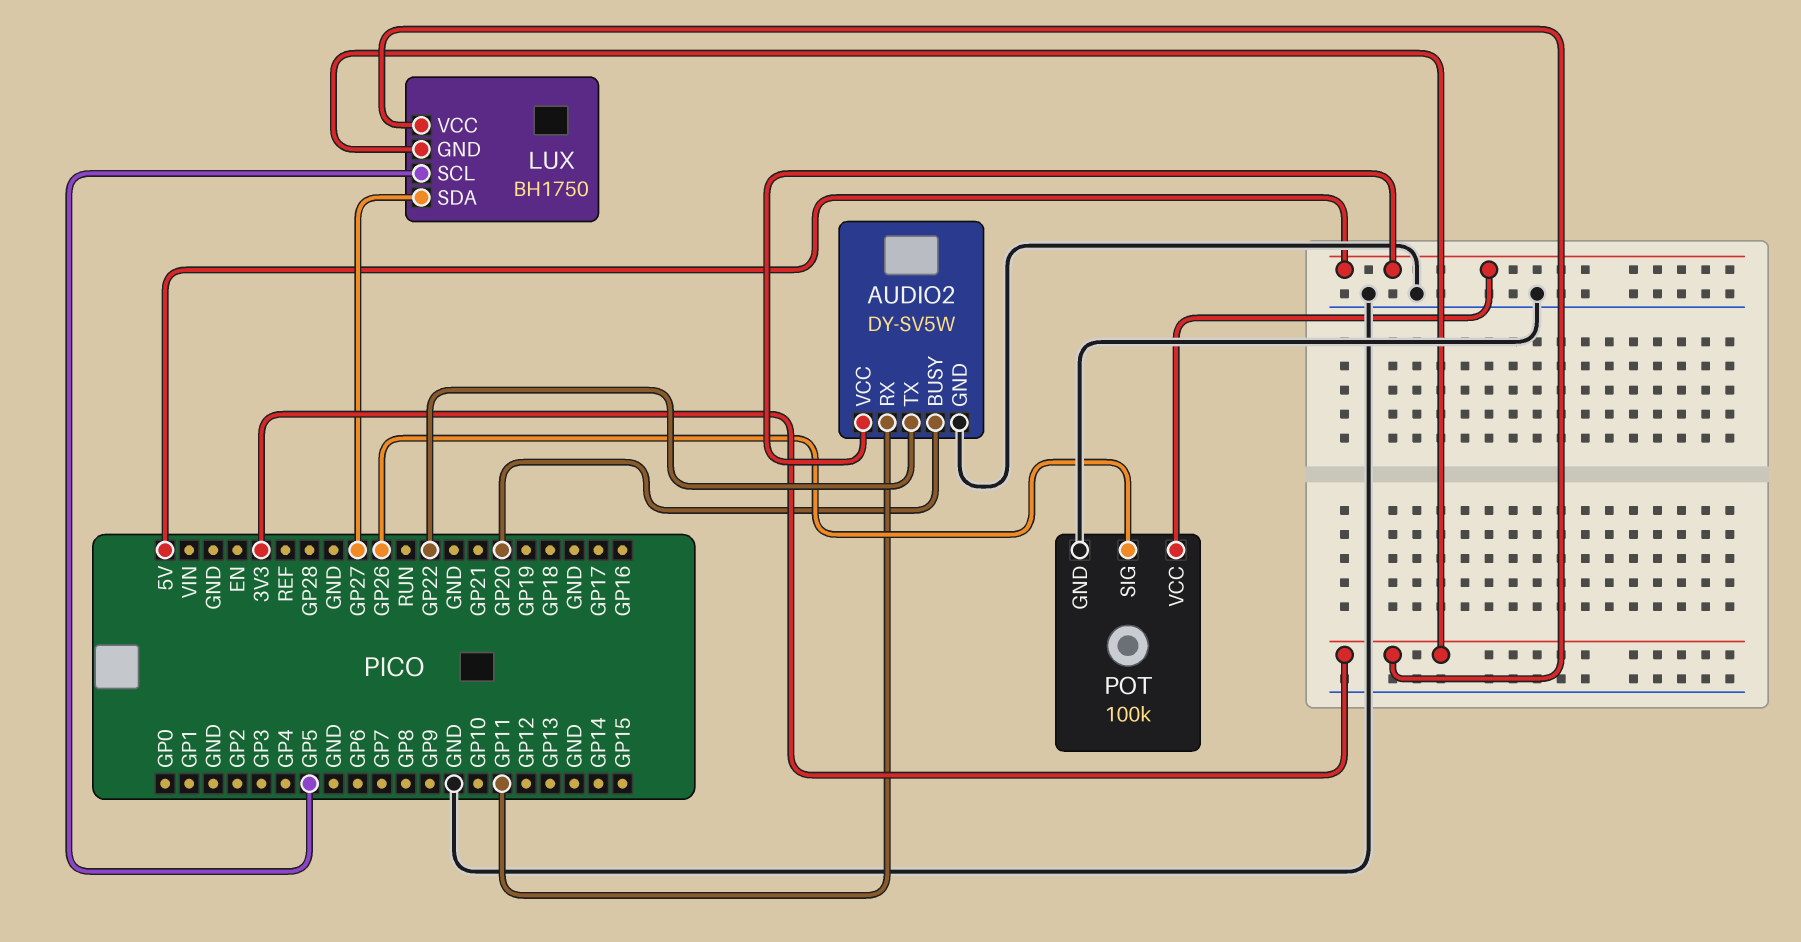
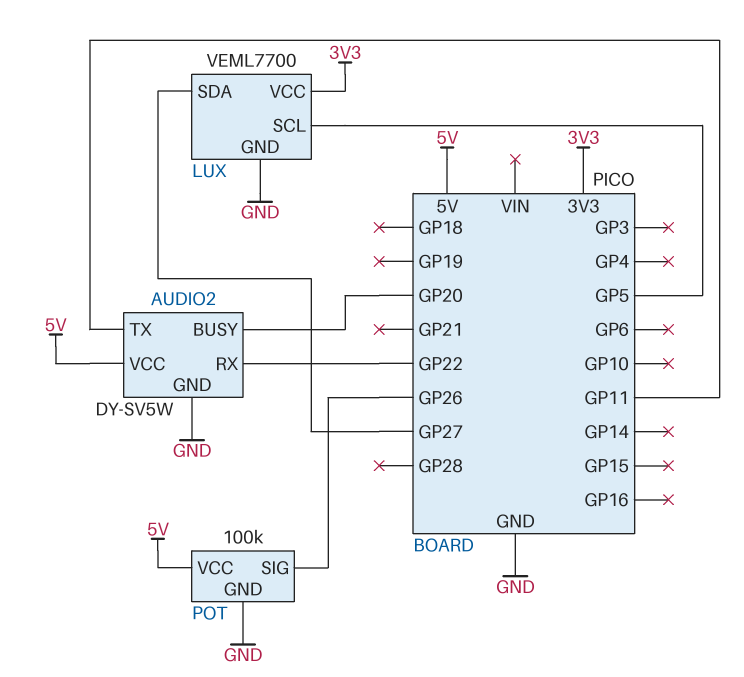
AUDIO2 pin RX: GP11 -> GP22
AUDIO2 pin TX: GP22 -> GP11
LUX: BH1750 -> VEML7700
LUX pin GND: 3V3 -> GND

